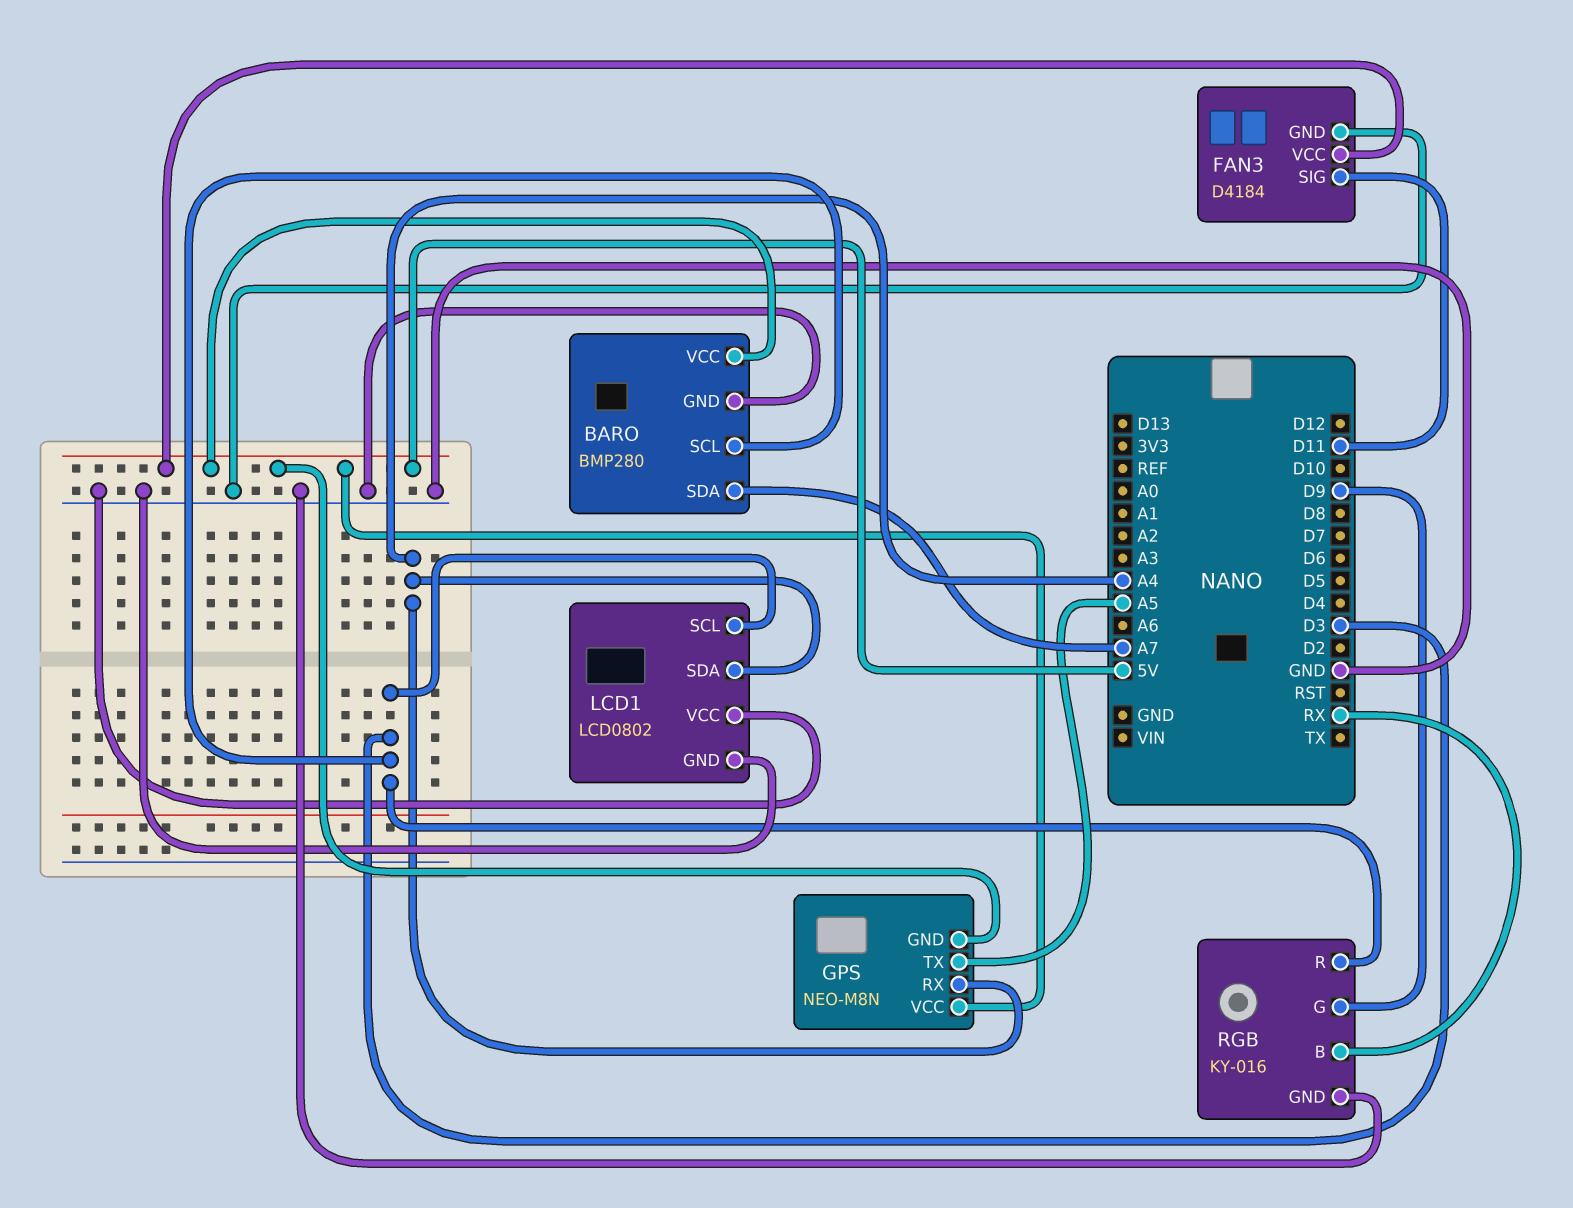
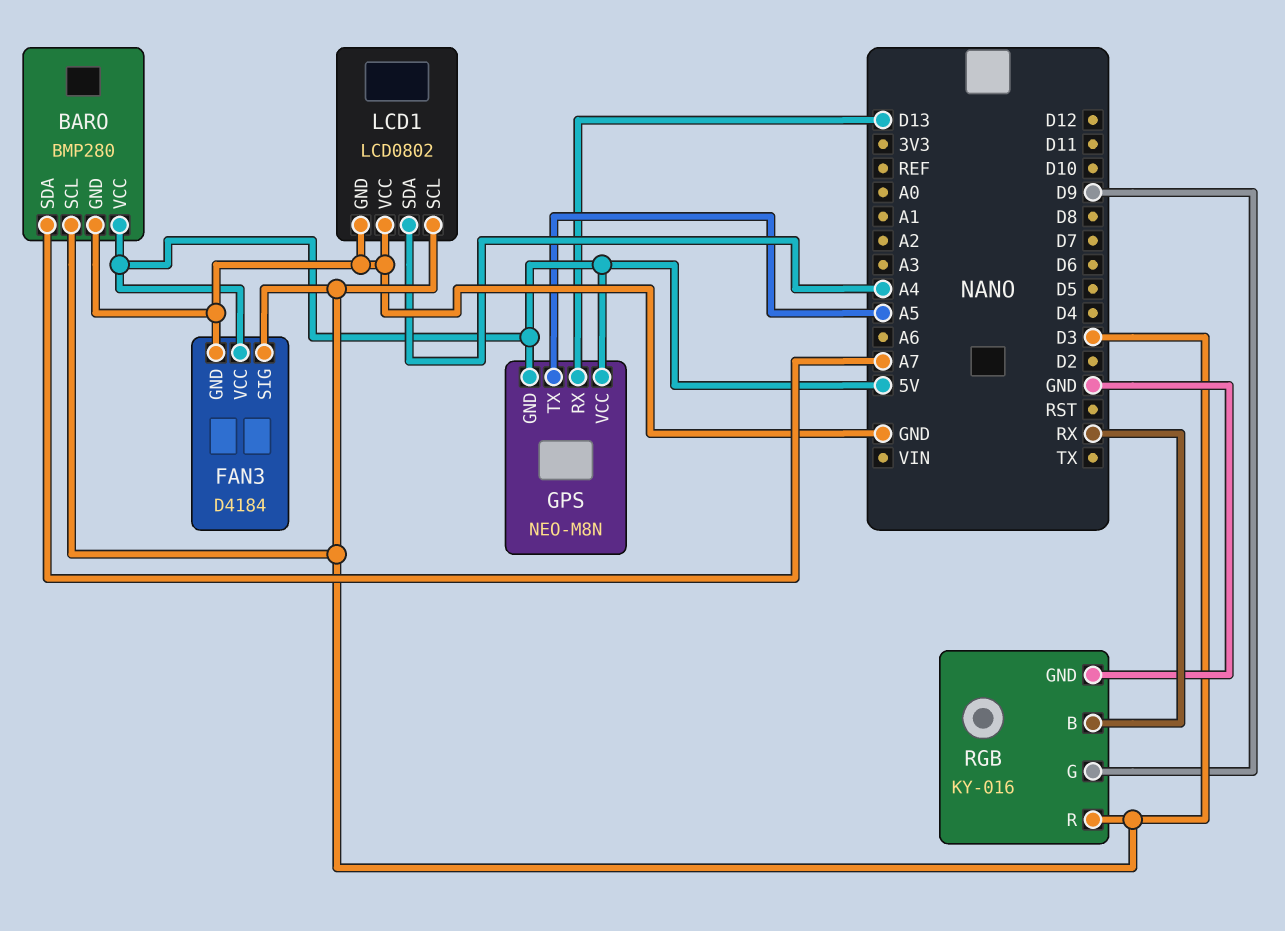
FAN3 pin SIG: D11 -> D3
GPS pin RX: A4 -> D13

